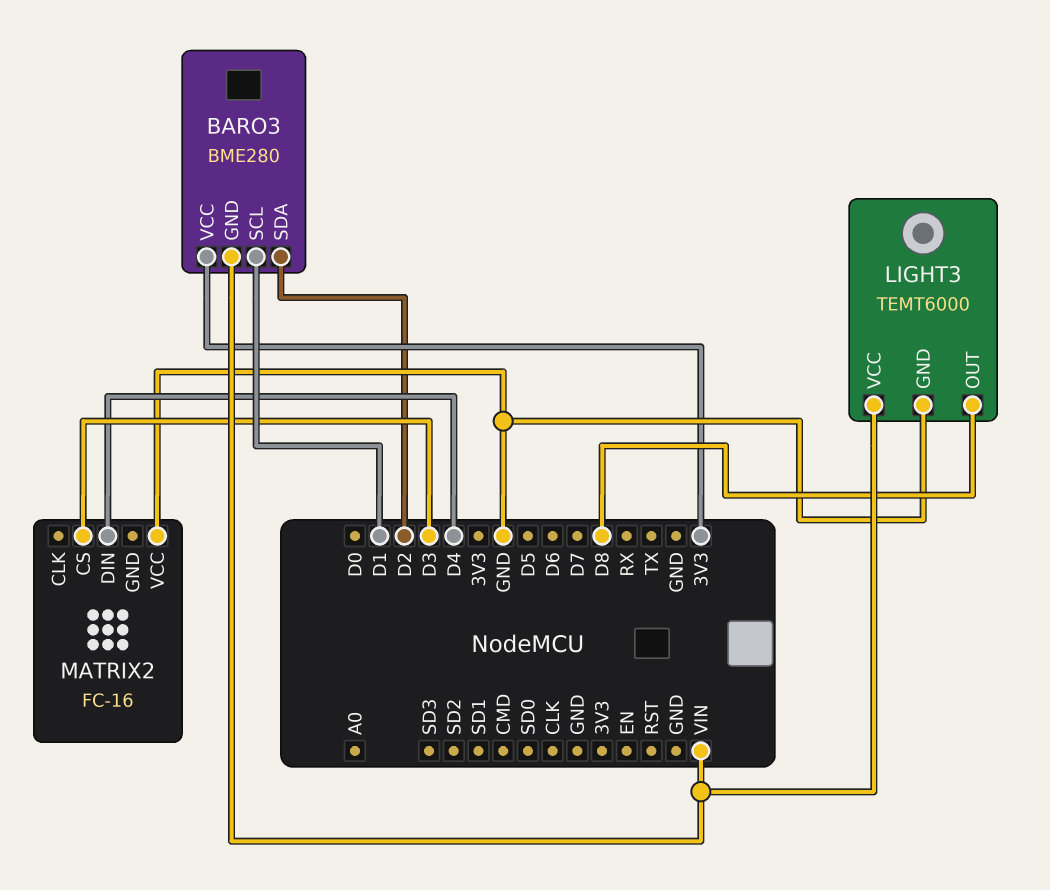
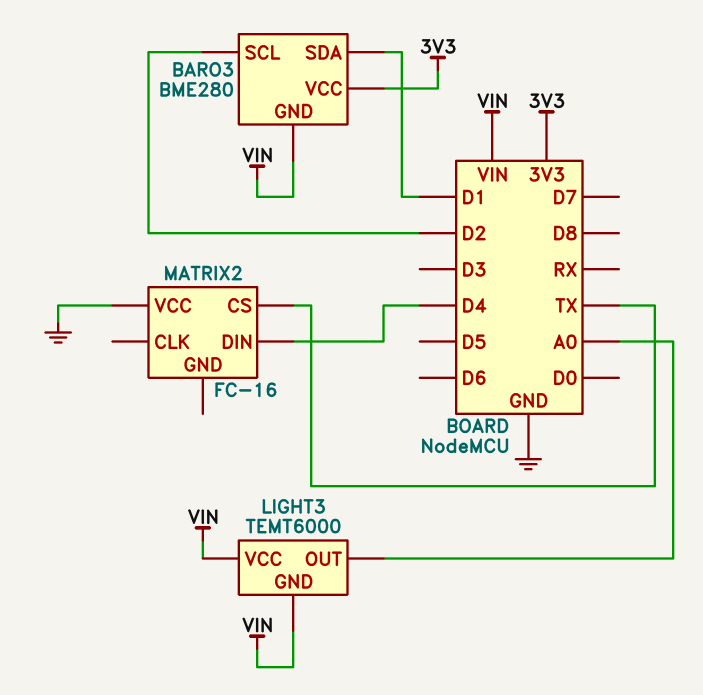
BARO3 pin SCL: D1 -> D2
BARO3 pin SDA: D2 -> D1
LIGHT3 pin GND: GND -> VIN
LIGHT3 pin OUT: D8 -> A0
MATRIX2 pin CS: D3 -> TX

